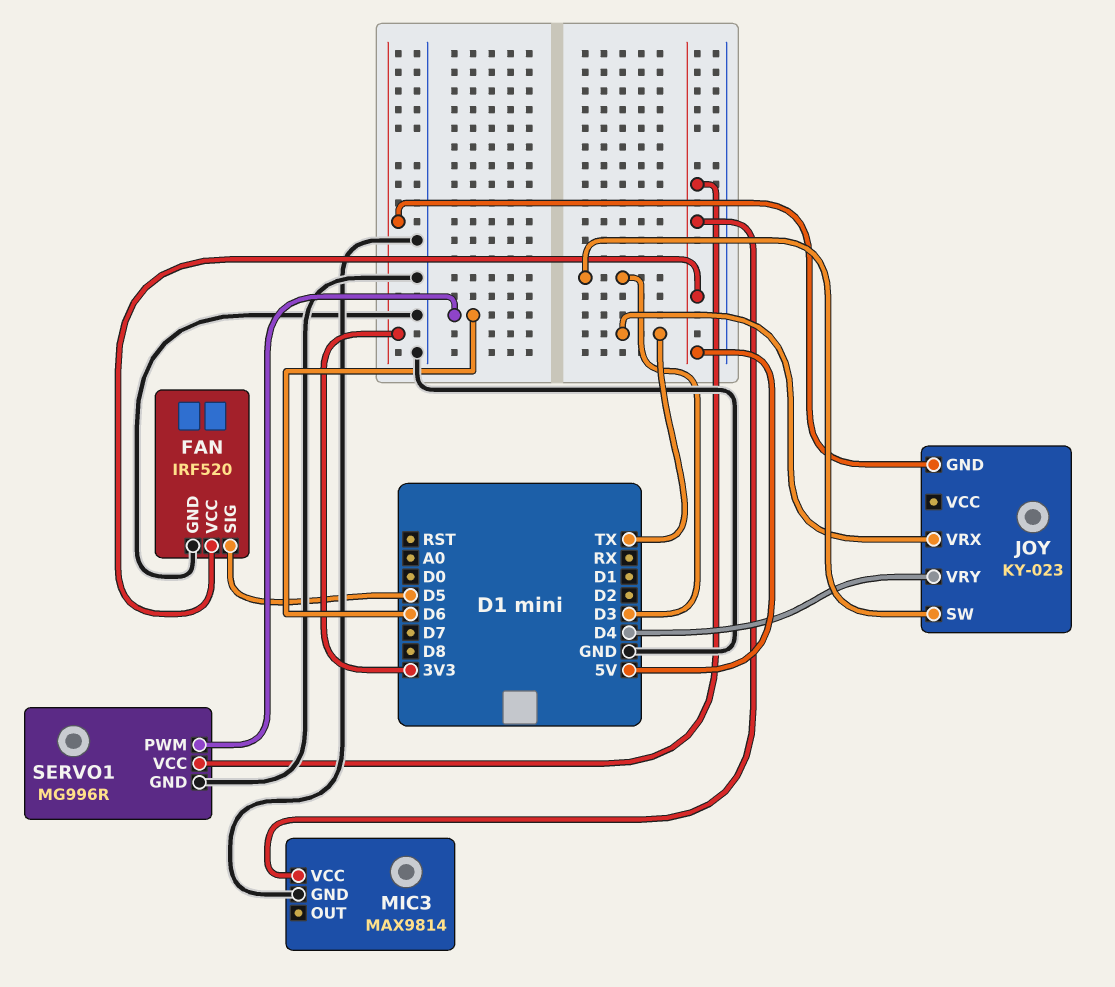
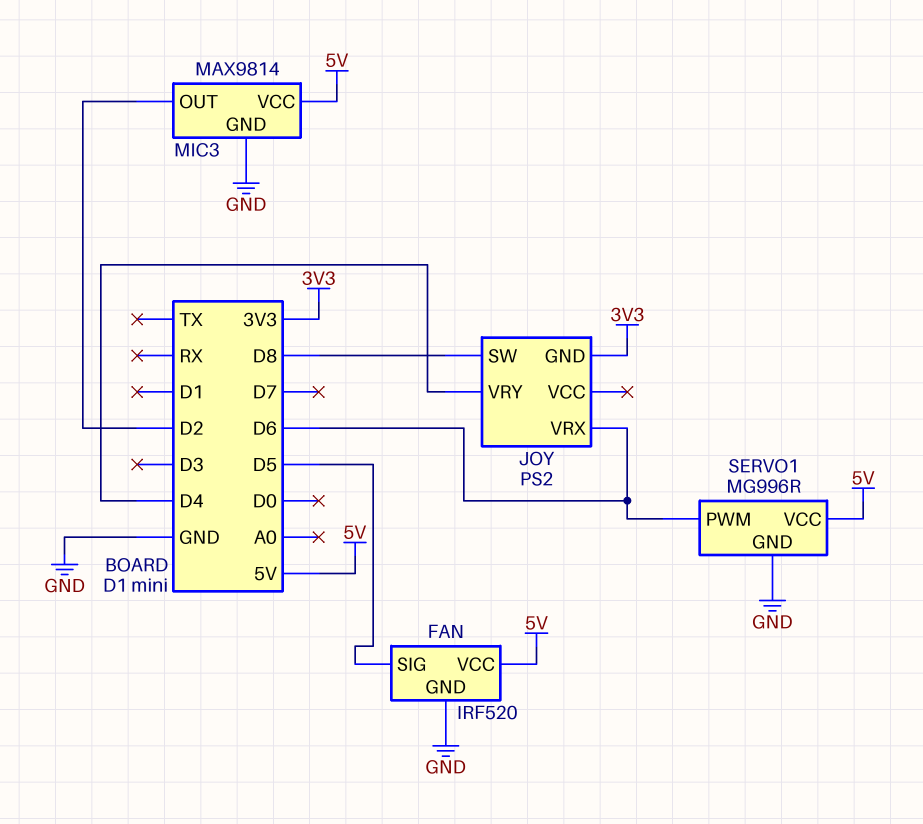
JOY: KY-023 -> PS2
JOY pin SW: D3 -> D8
JOY pin VRX: TX -> D6
MIC3 pin OUT: none -> D2

